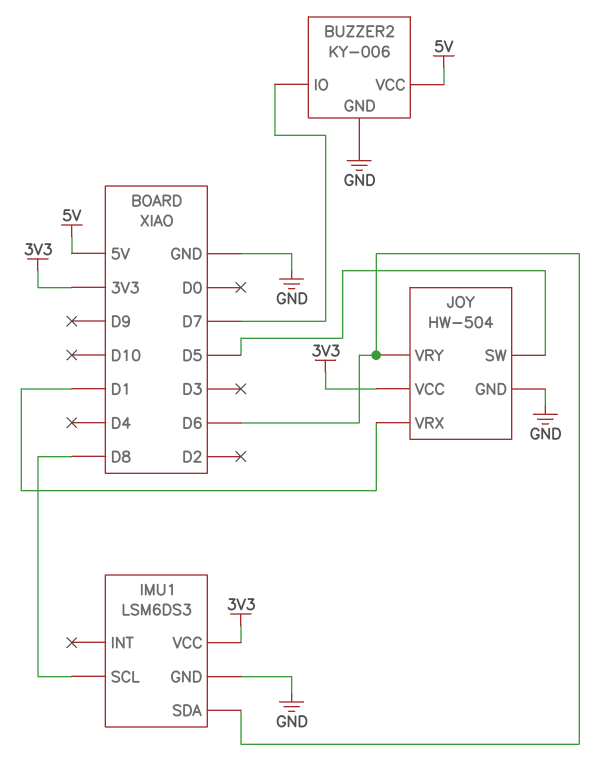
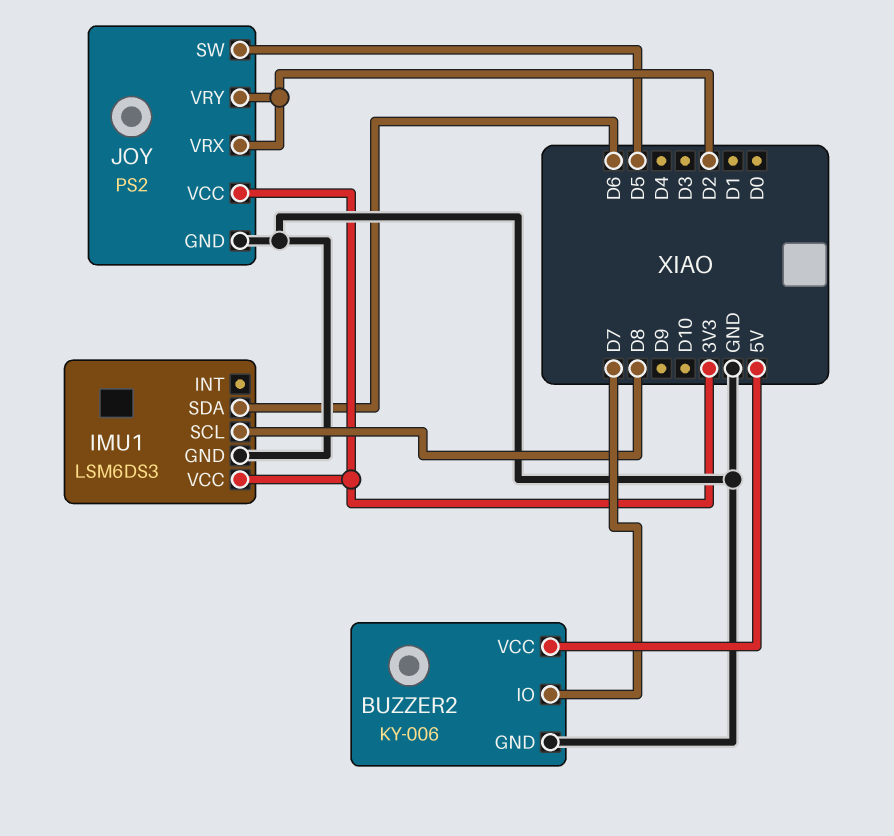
JOY: HW-504 -> PS2
JOY pin VRX: D1 -> D2
JOY pin VRY: D6 -> D2

